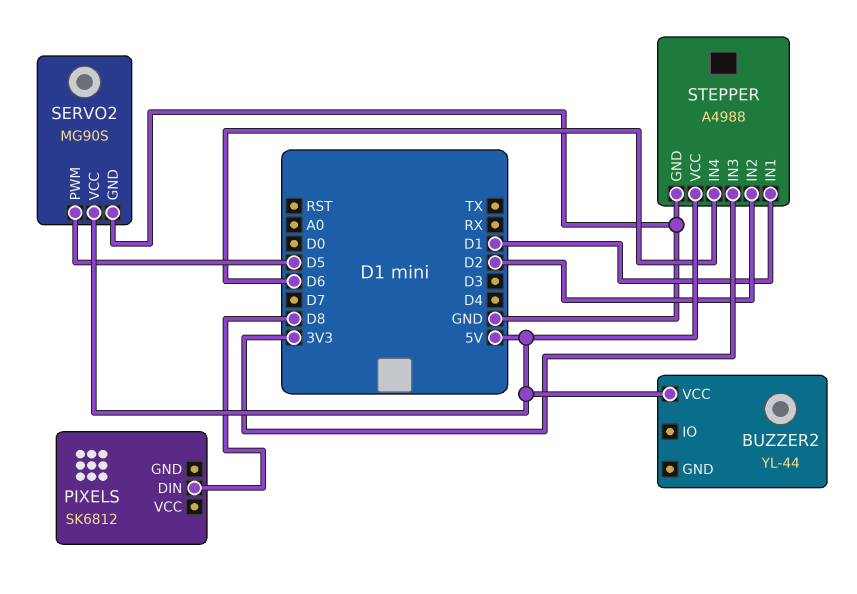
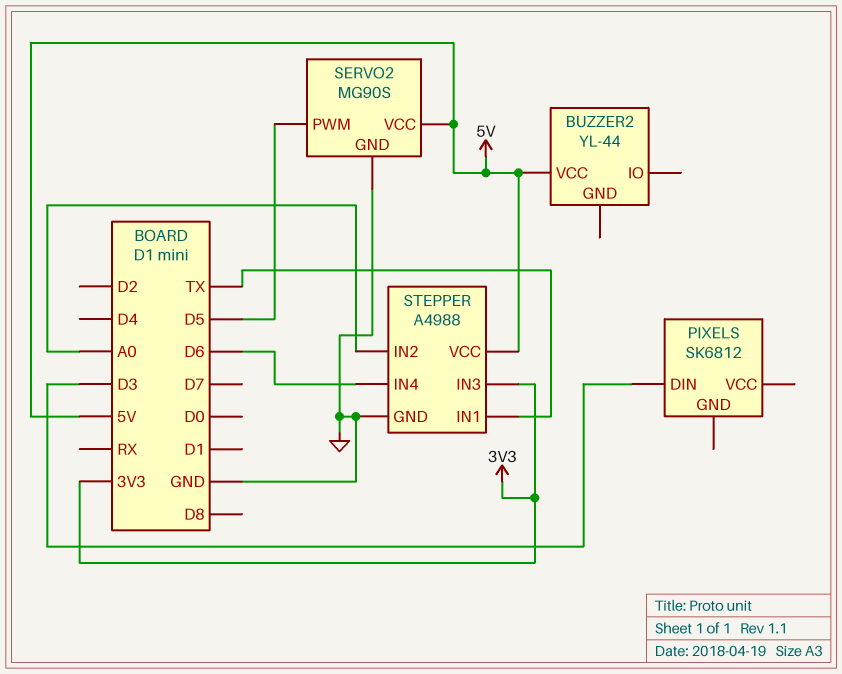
PIXELS pin DIN: D8 -> D3
STEPPER pin IN1: D1 -> TX
STEPPER pin IN2: D2 -> A0

